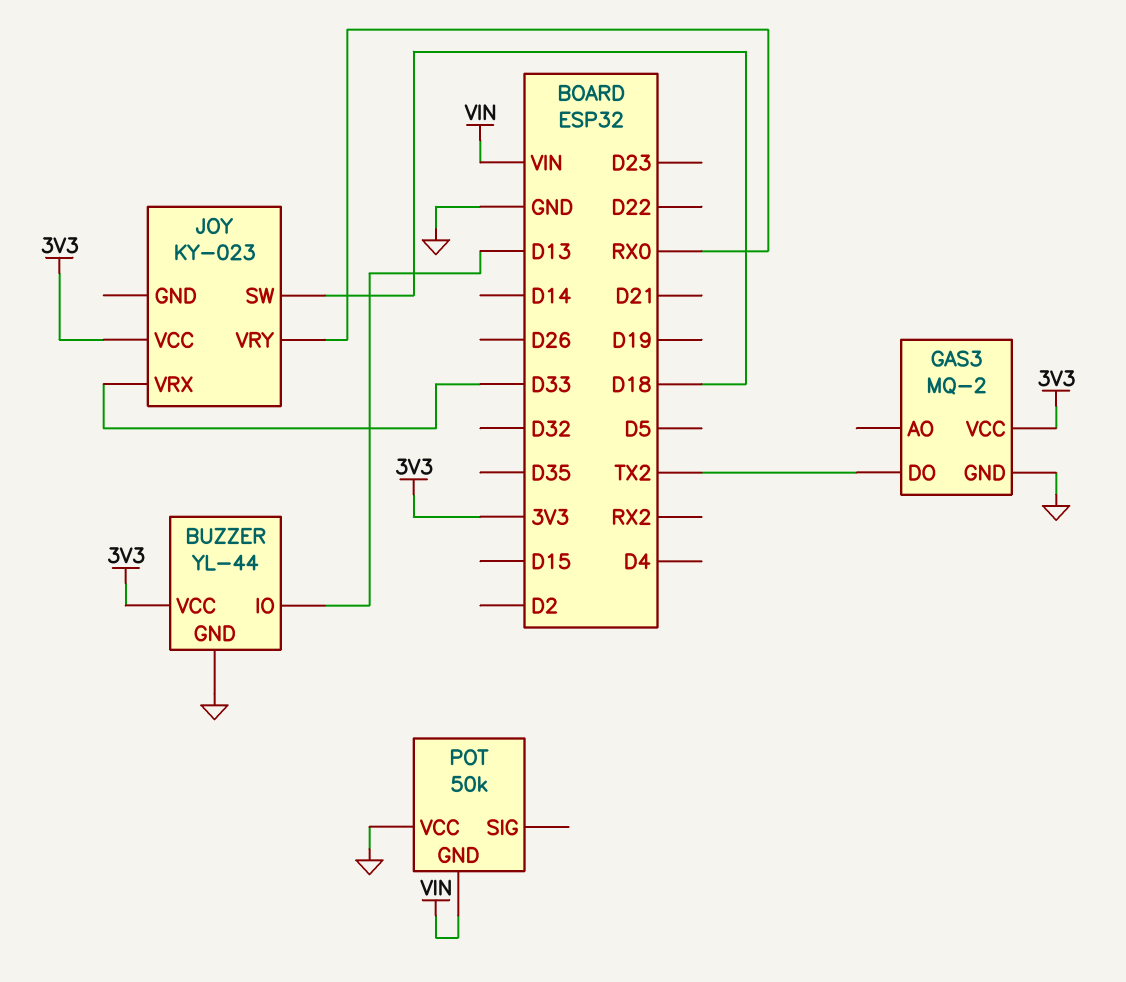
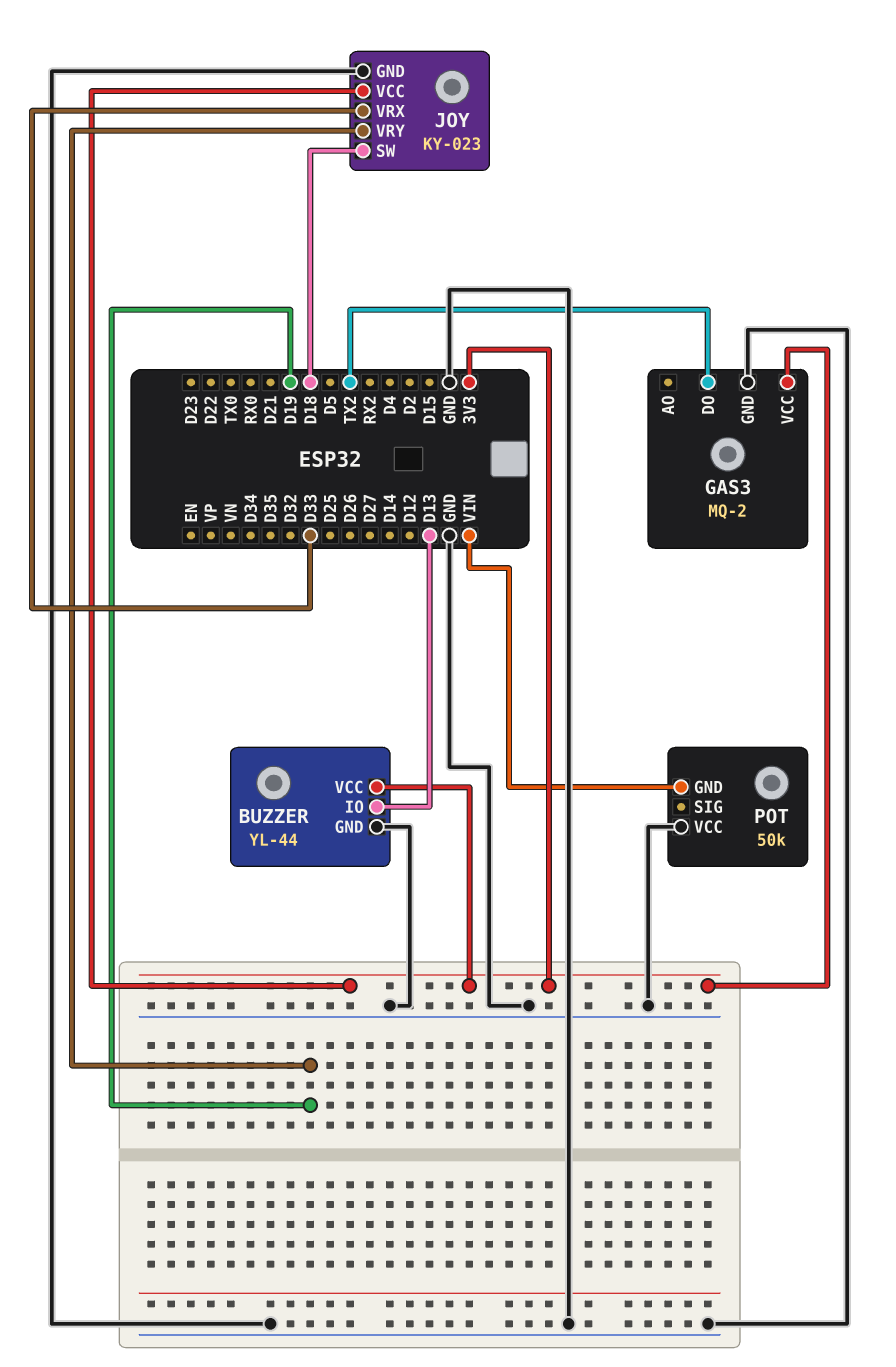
JOY pin GND: none -> GND
JOY pin VRY: RX0 -> D19

